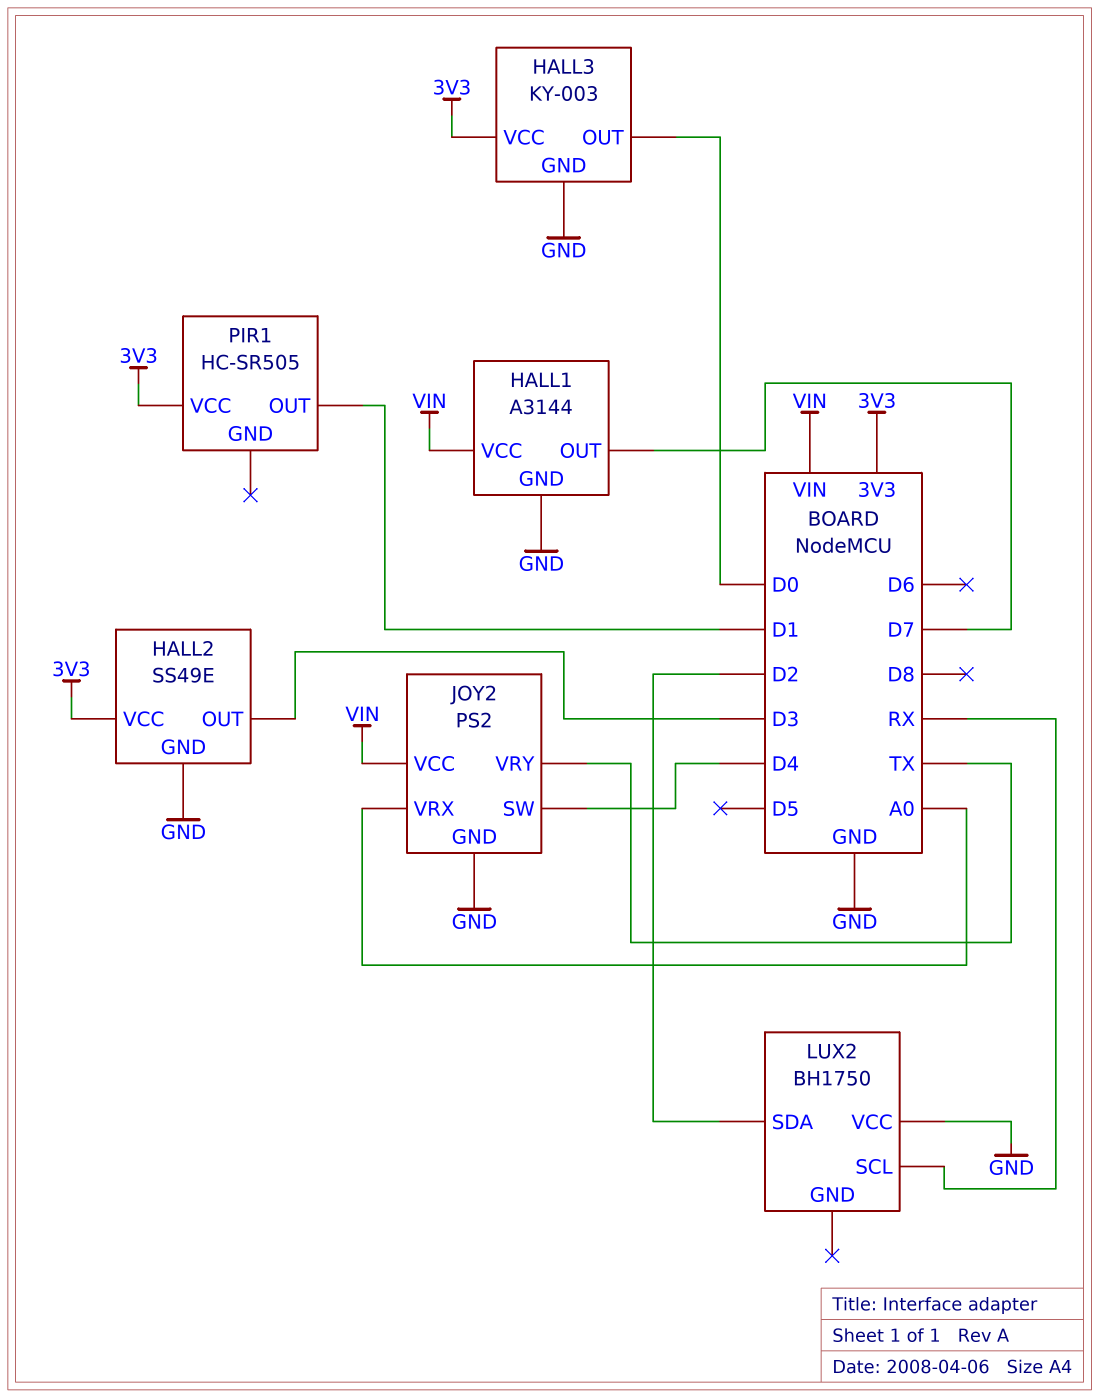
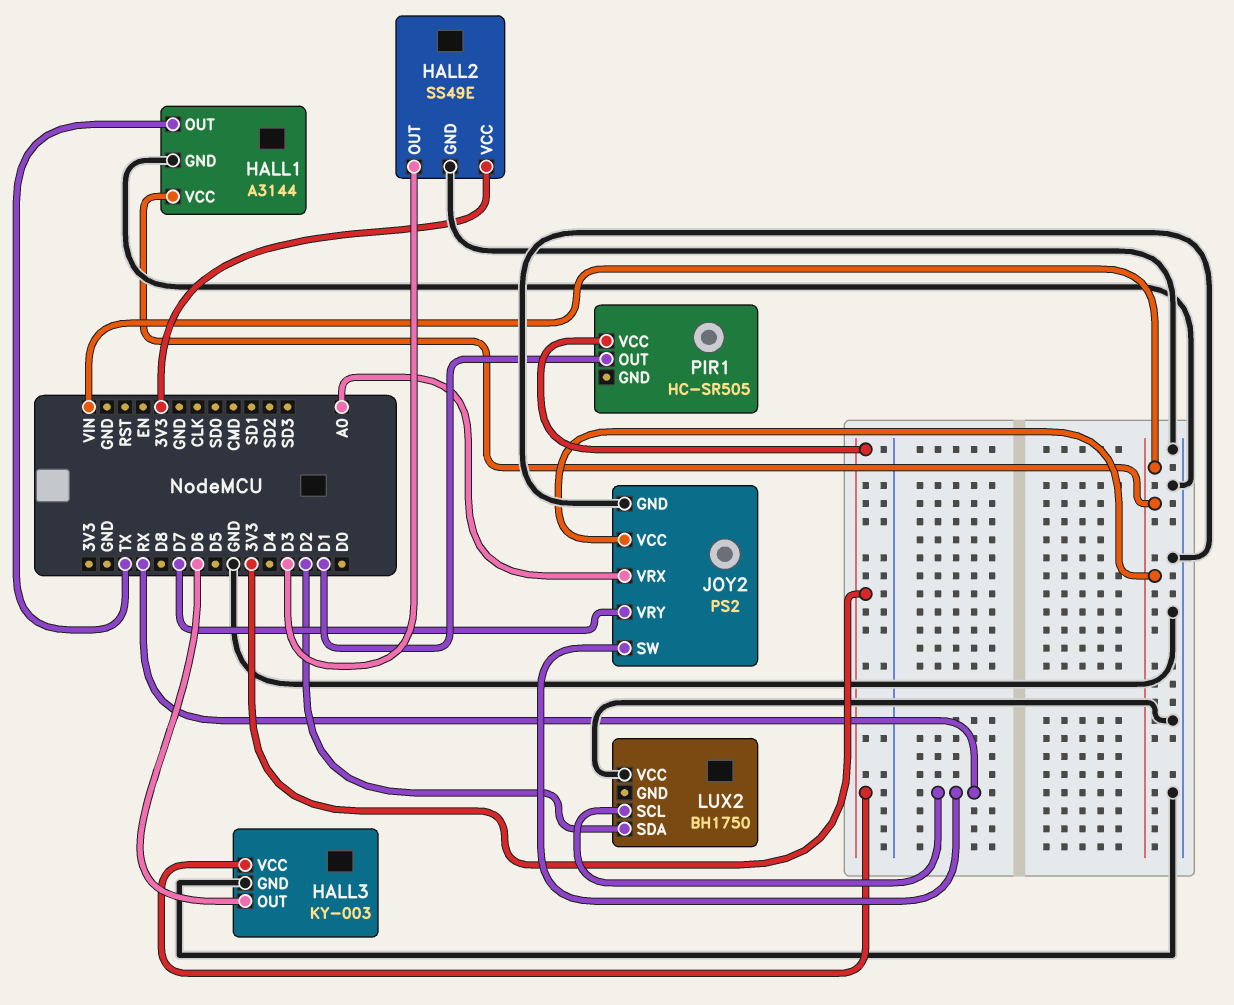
HALL1 pin OUT: D7 -> TX
HALL3 pin OUT: D0 -> D6
JOY2 pin SW: D4 -> RX
JOY2 pin VRY: TX -> D7

